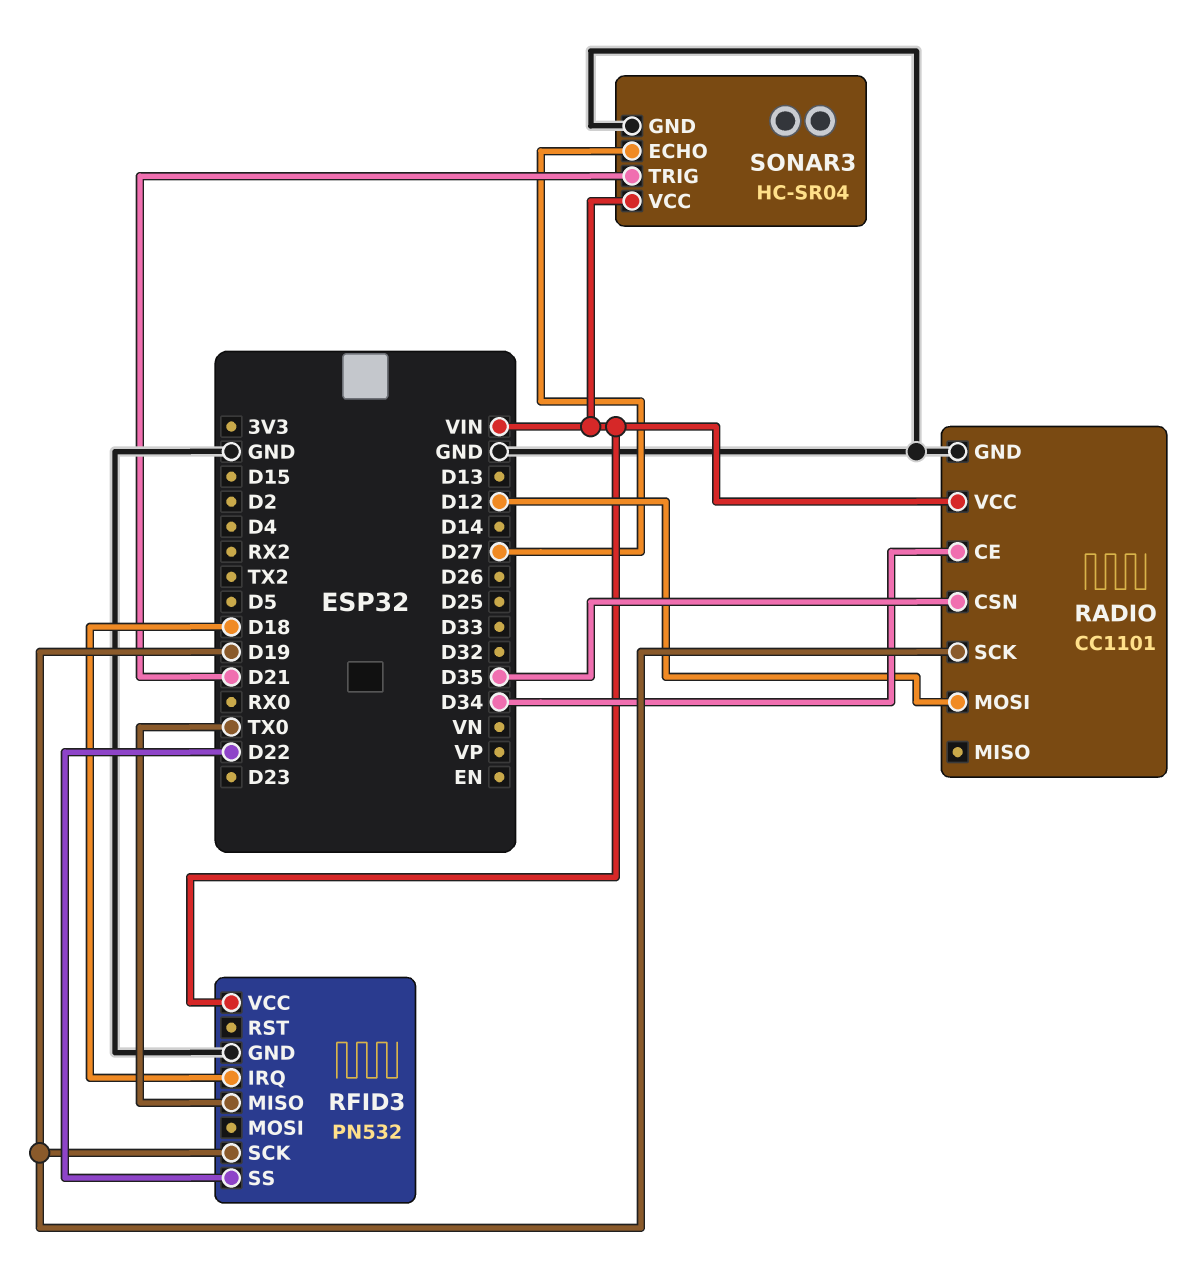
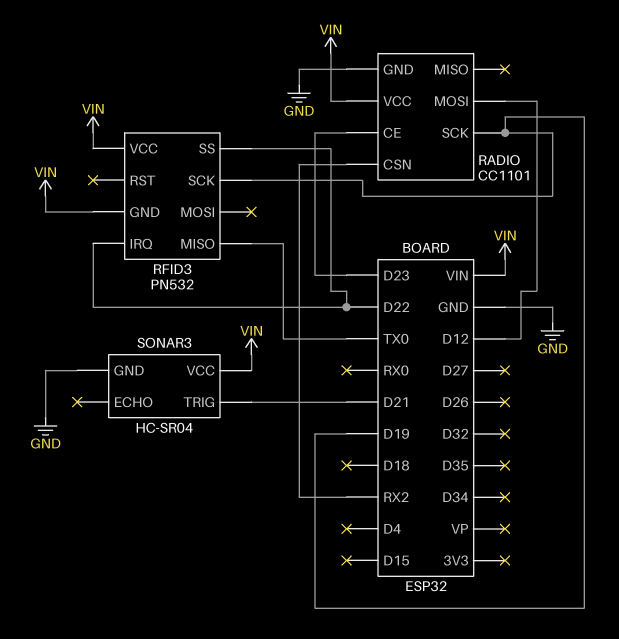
RADIO pin CE: D34 -> D23
RADIO pin CSN: D35 -> RX2
RFID3 pin GND: GND -> VIN
RFID3 pin IRQ: D18 -> D22
SONAR3 pin ECHO: D27 -> none

